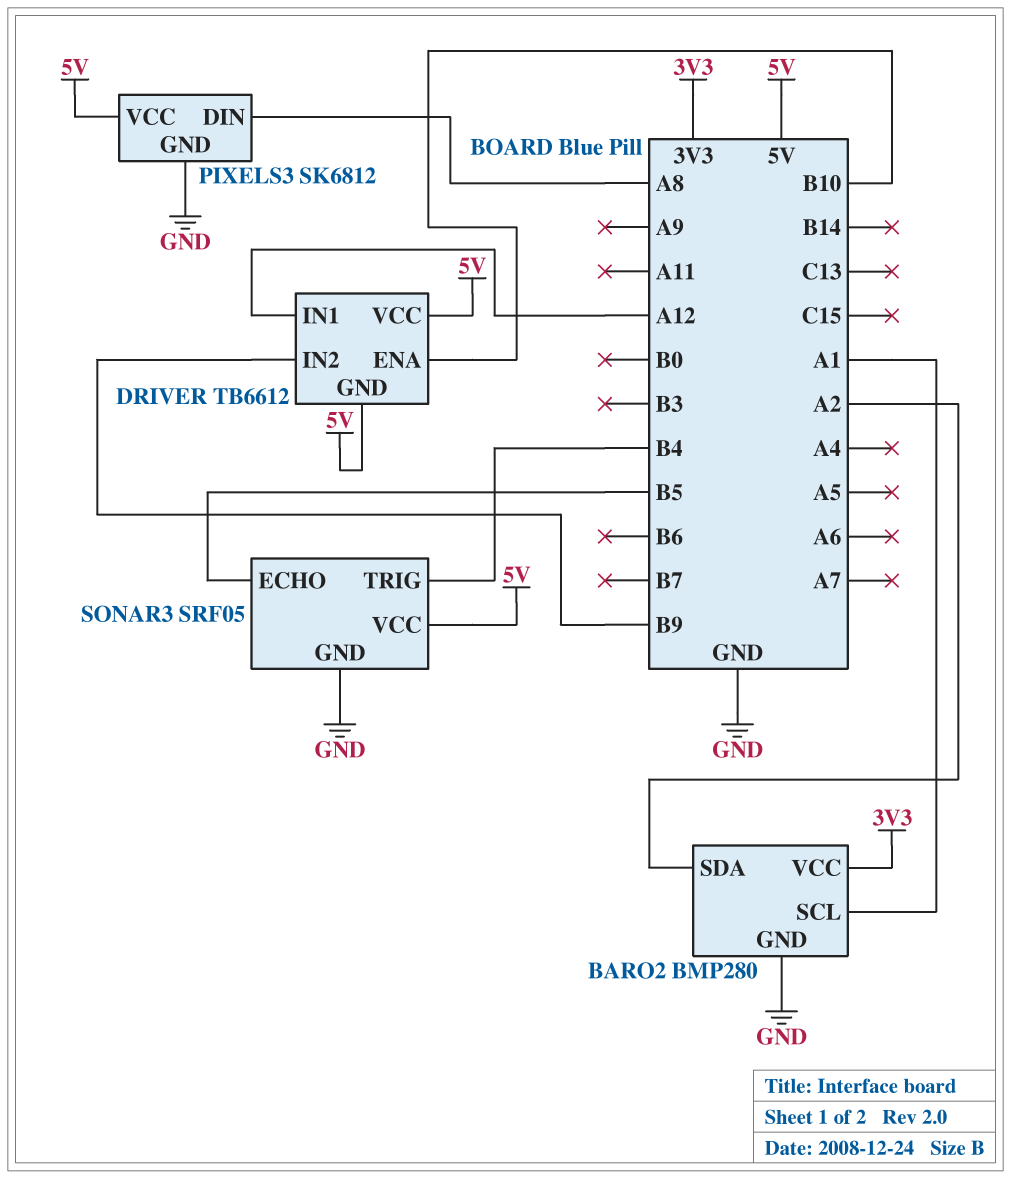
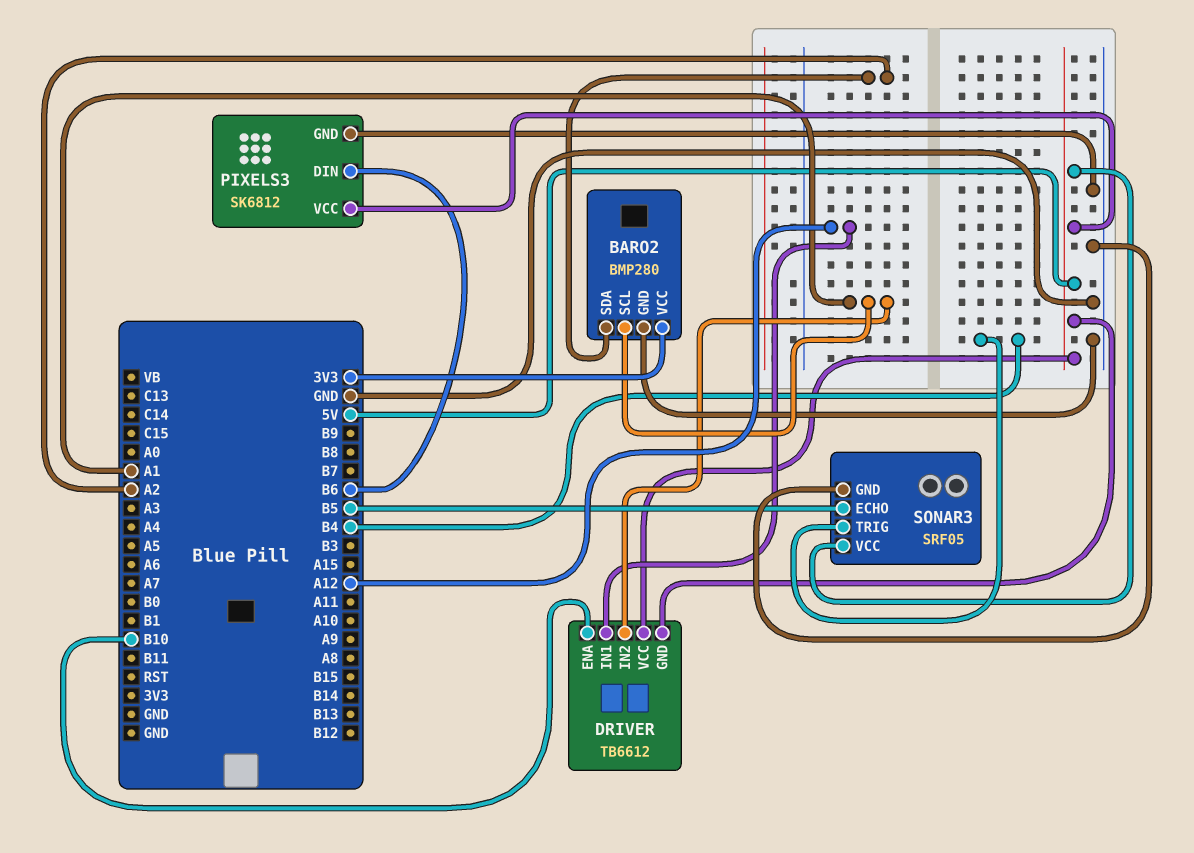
DRIVER pin IN2: B9 -> A1
PIXELS3 pin DIN: A8 -> B6

